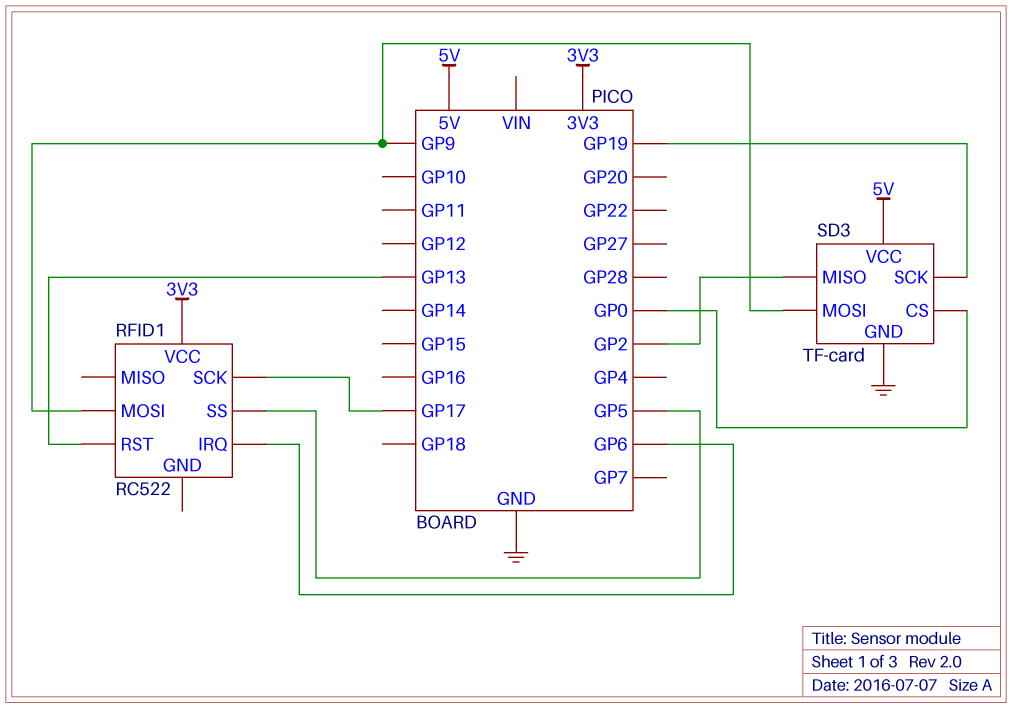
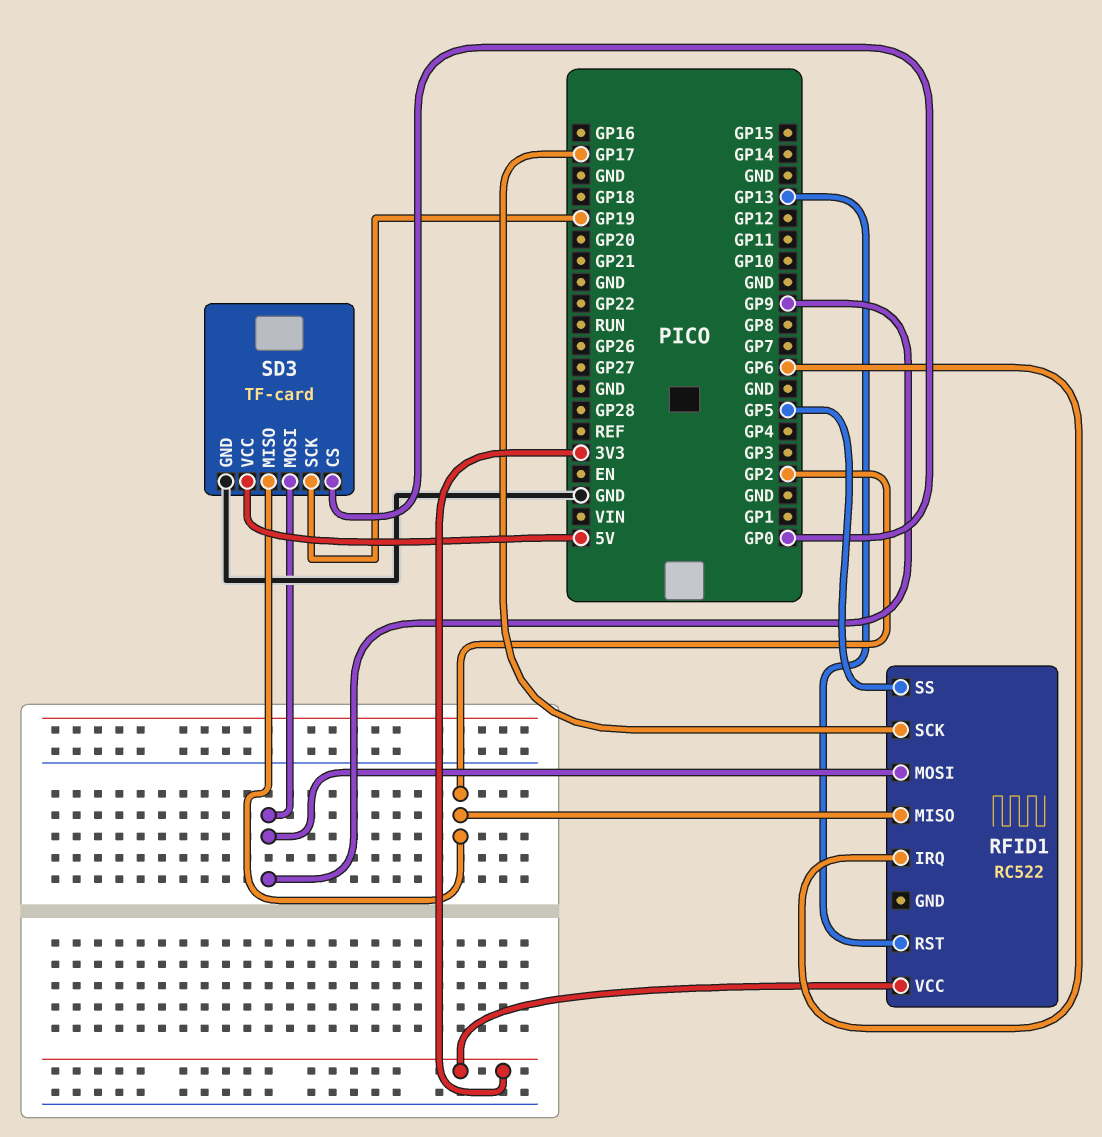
RFID1 pin MISO: none -> GP2

